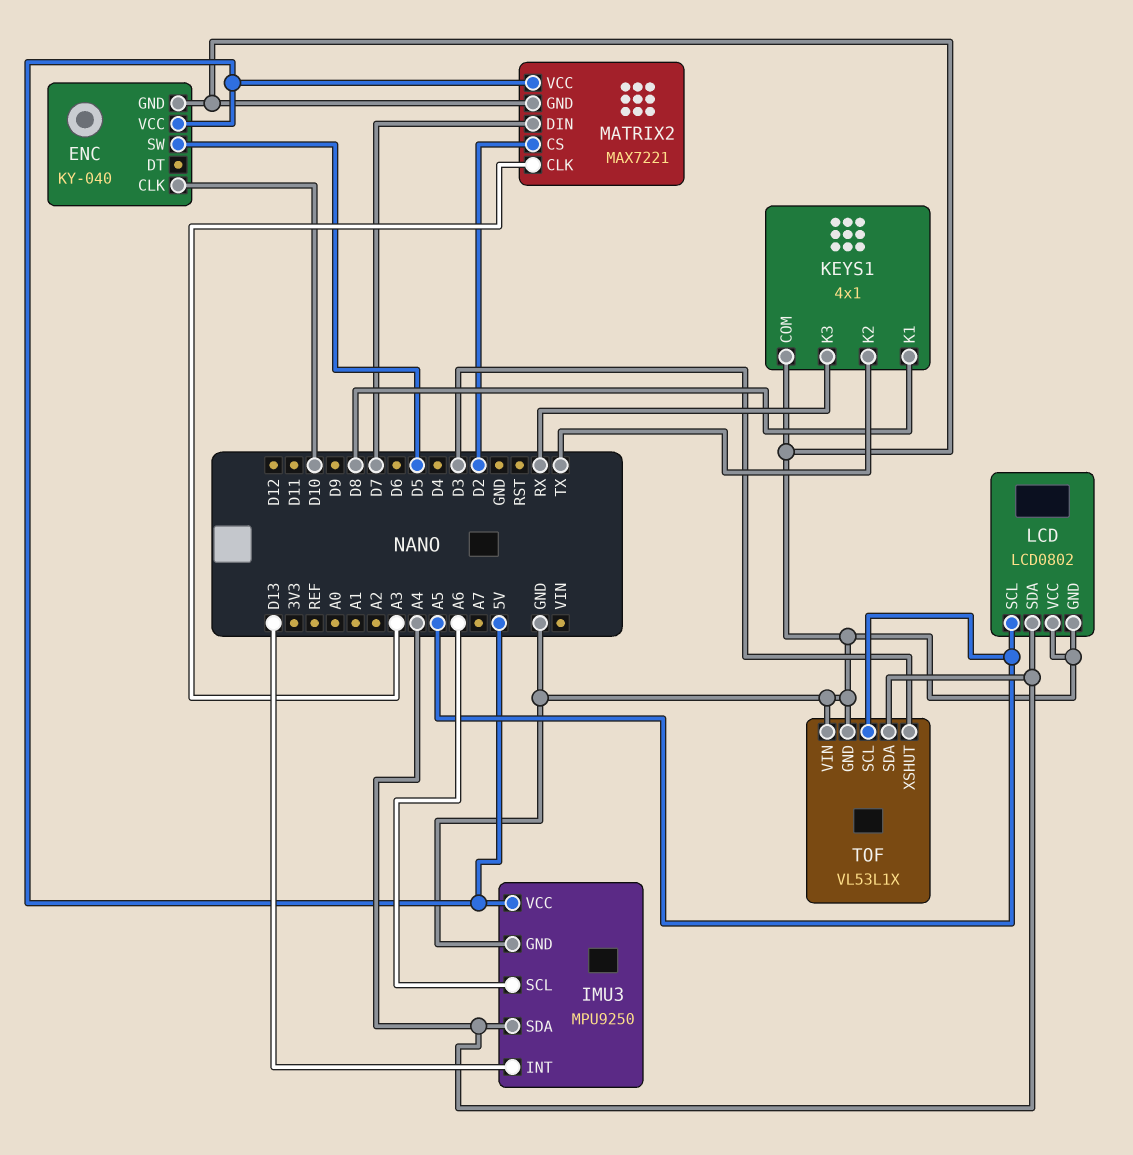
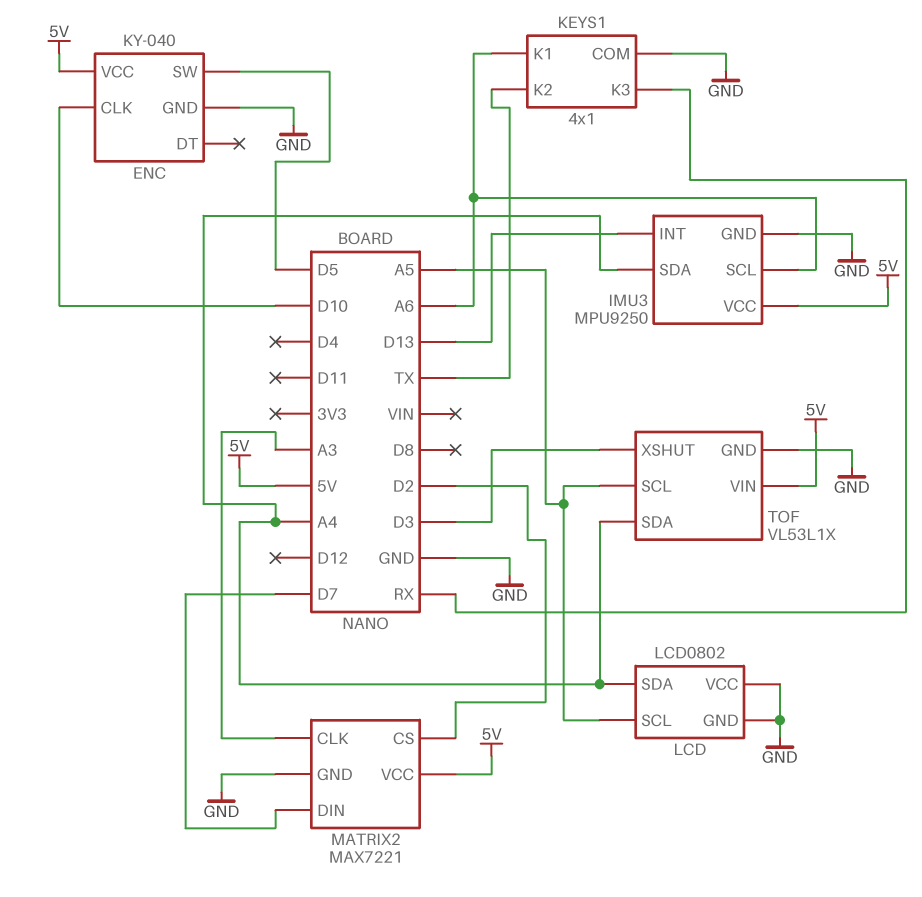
KEYS1 pin K1: D8 -> A6
TOF pin VIN: GND -> 5V

